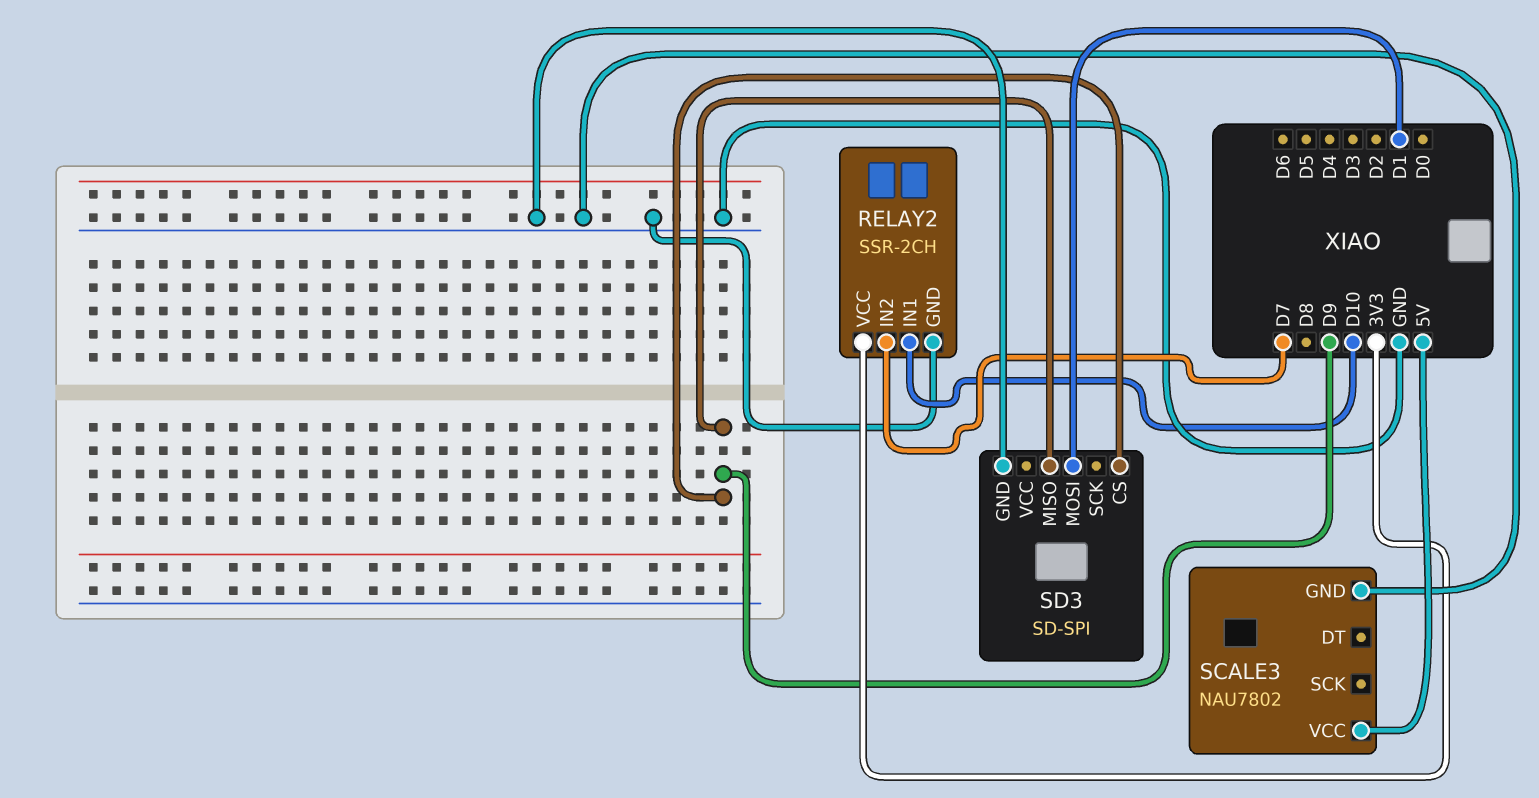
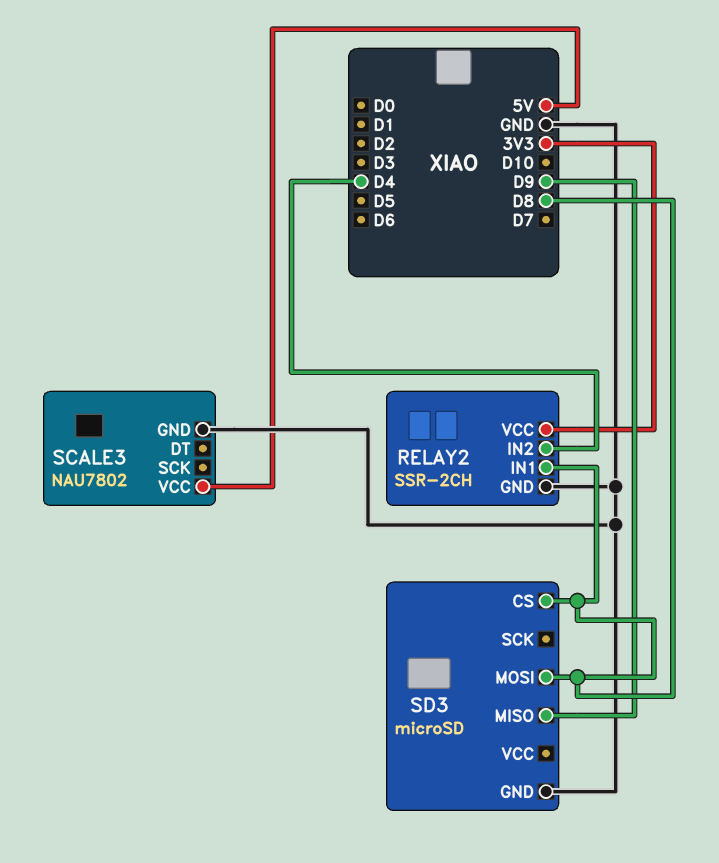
RELAY2 pin IN1: D10 -> D8
RELAY2 pin IN2: D7 -> D4
SD3: SD-SPI -> microSD
SD3 pin CS: D9 -> D8
SD3 pin MOSI: D1 -> D8

